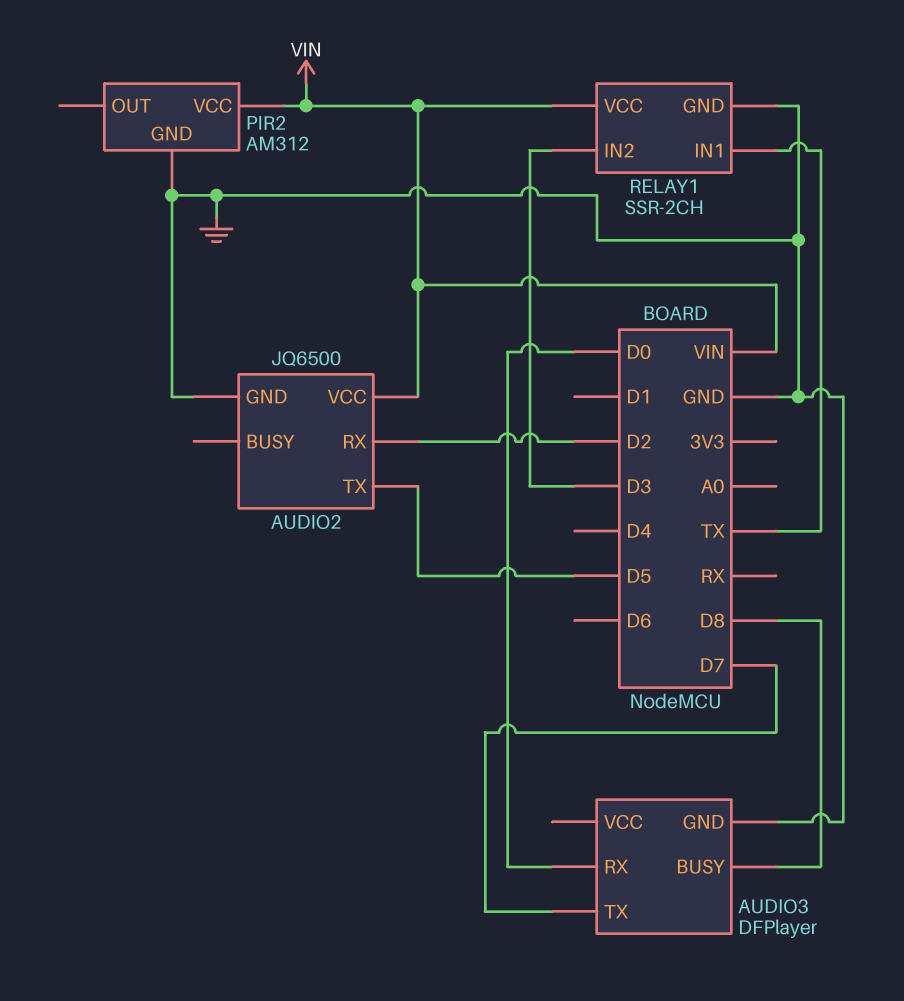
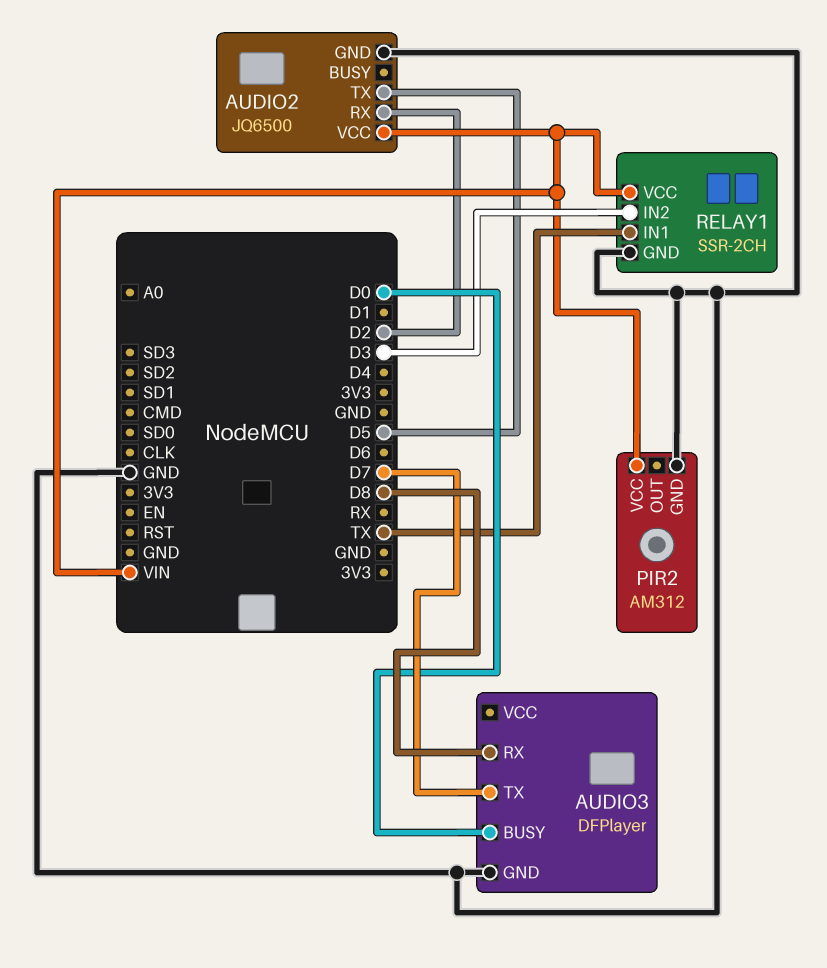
AUDIO3 pin BUSY: D8 -> D0
AUDIO3 pin RX: D0 -> D8

